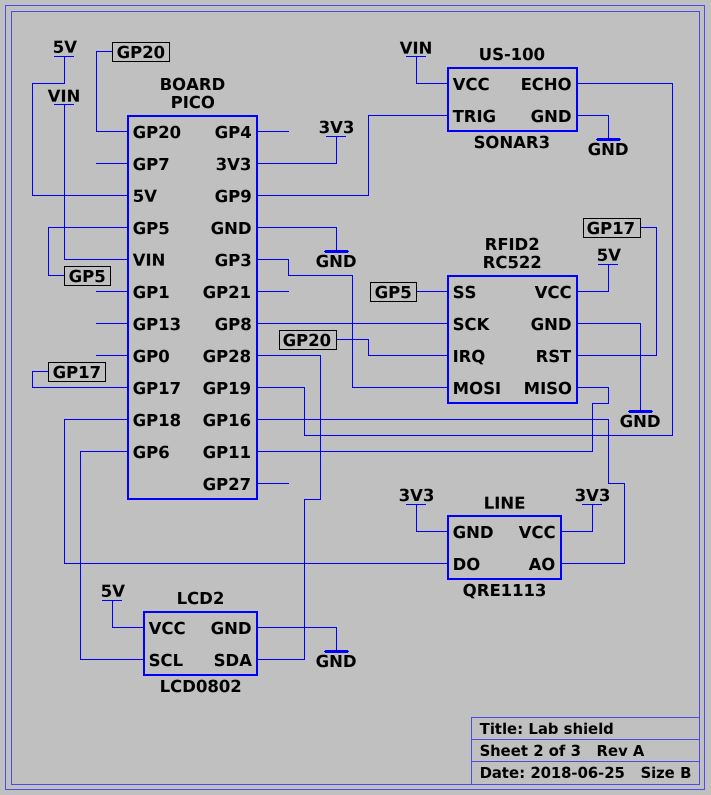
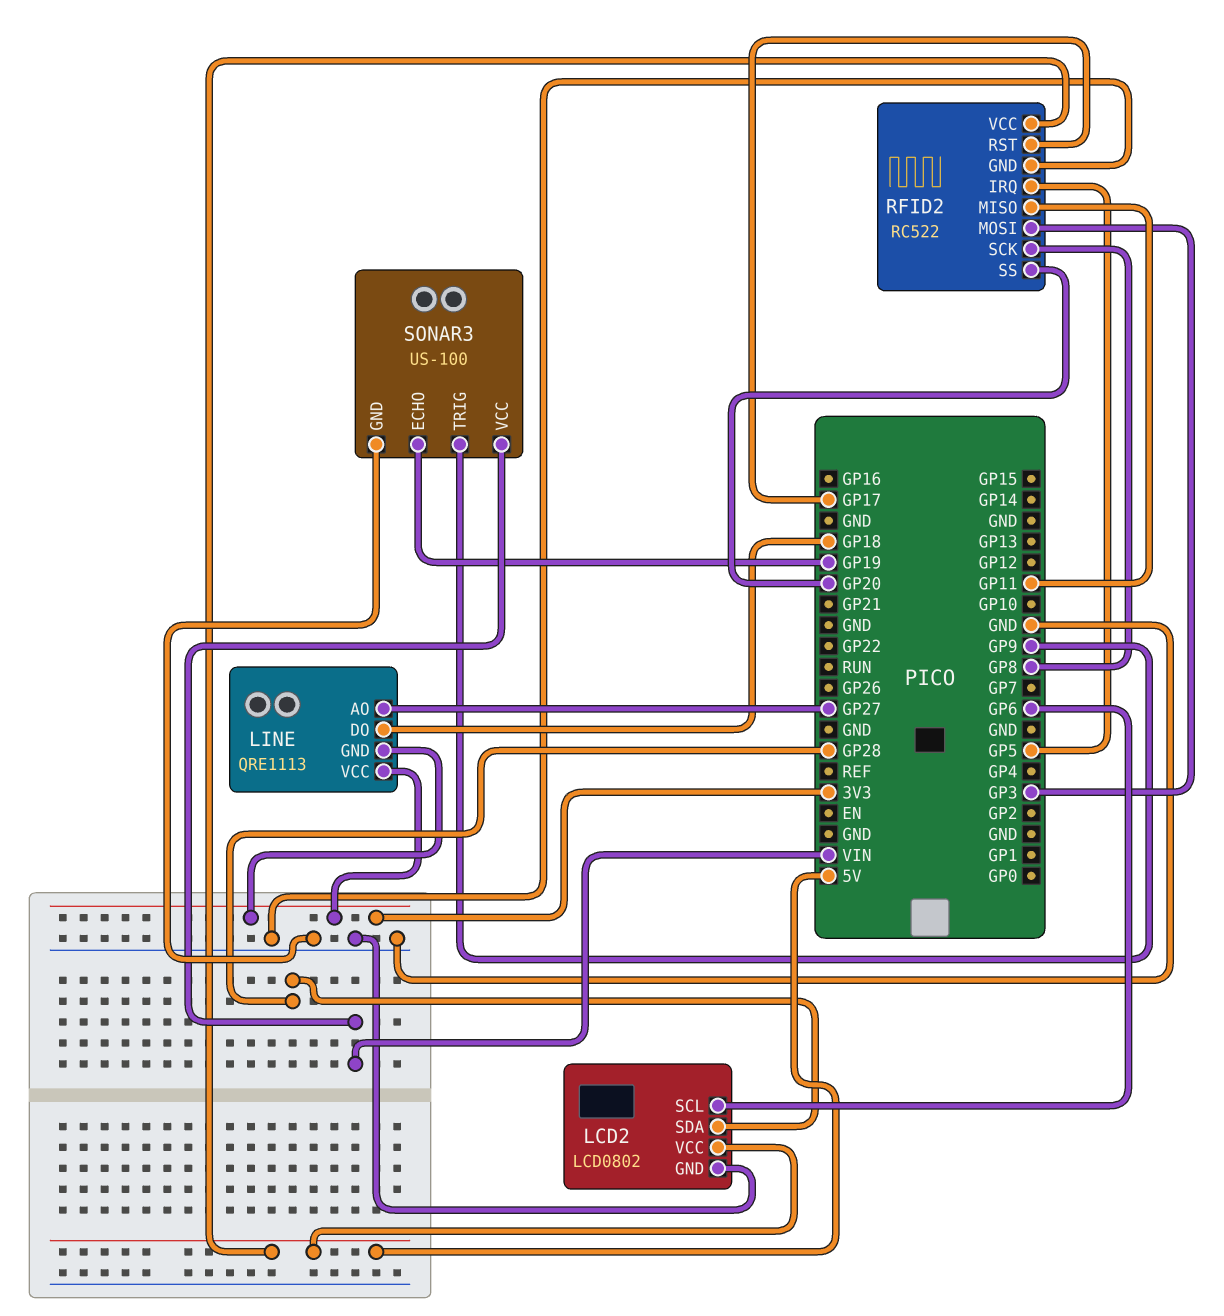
LINE pin AO: GP16 -> GP27
RFID2 pin IRQ: GP20 -> GP5
RFID2 pin SS: GP5 -> GP20

